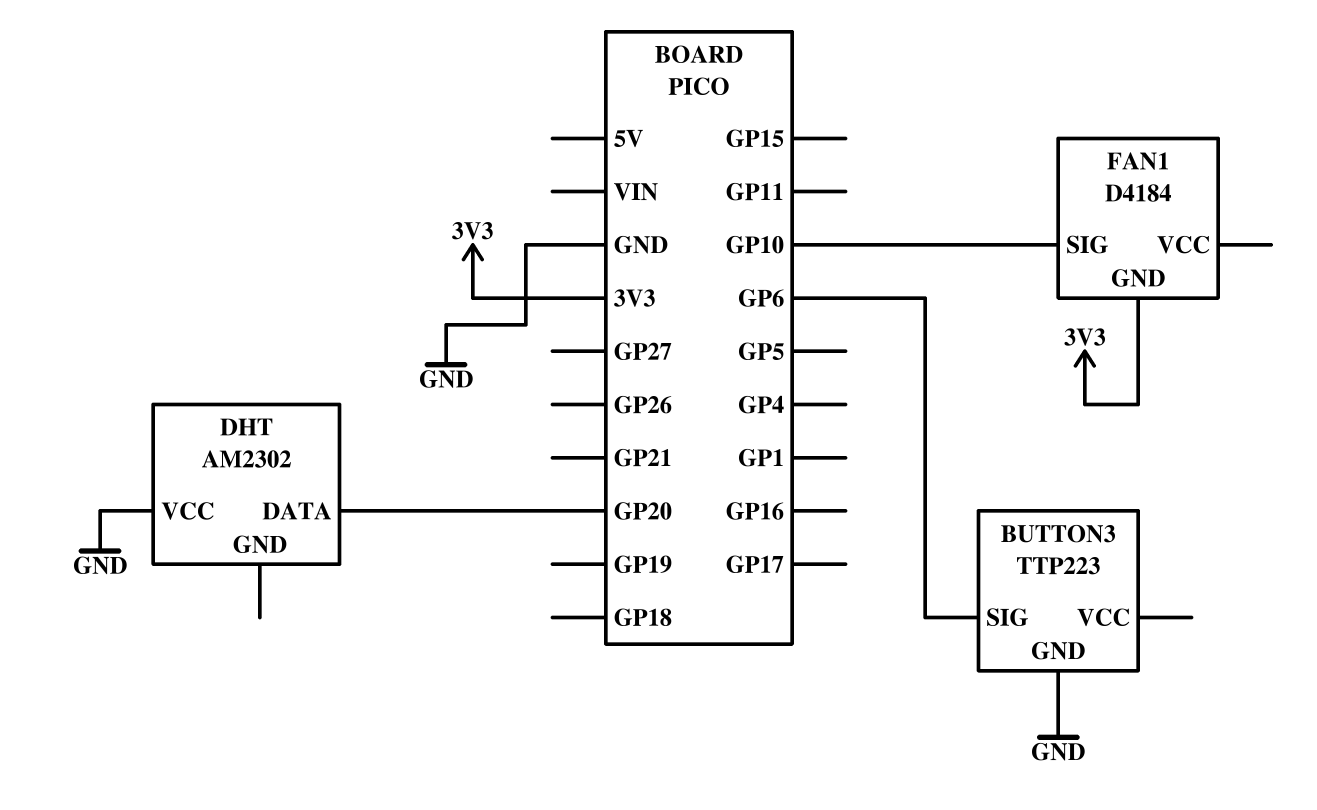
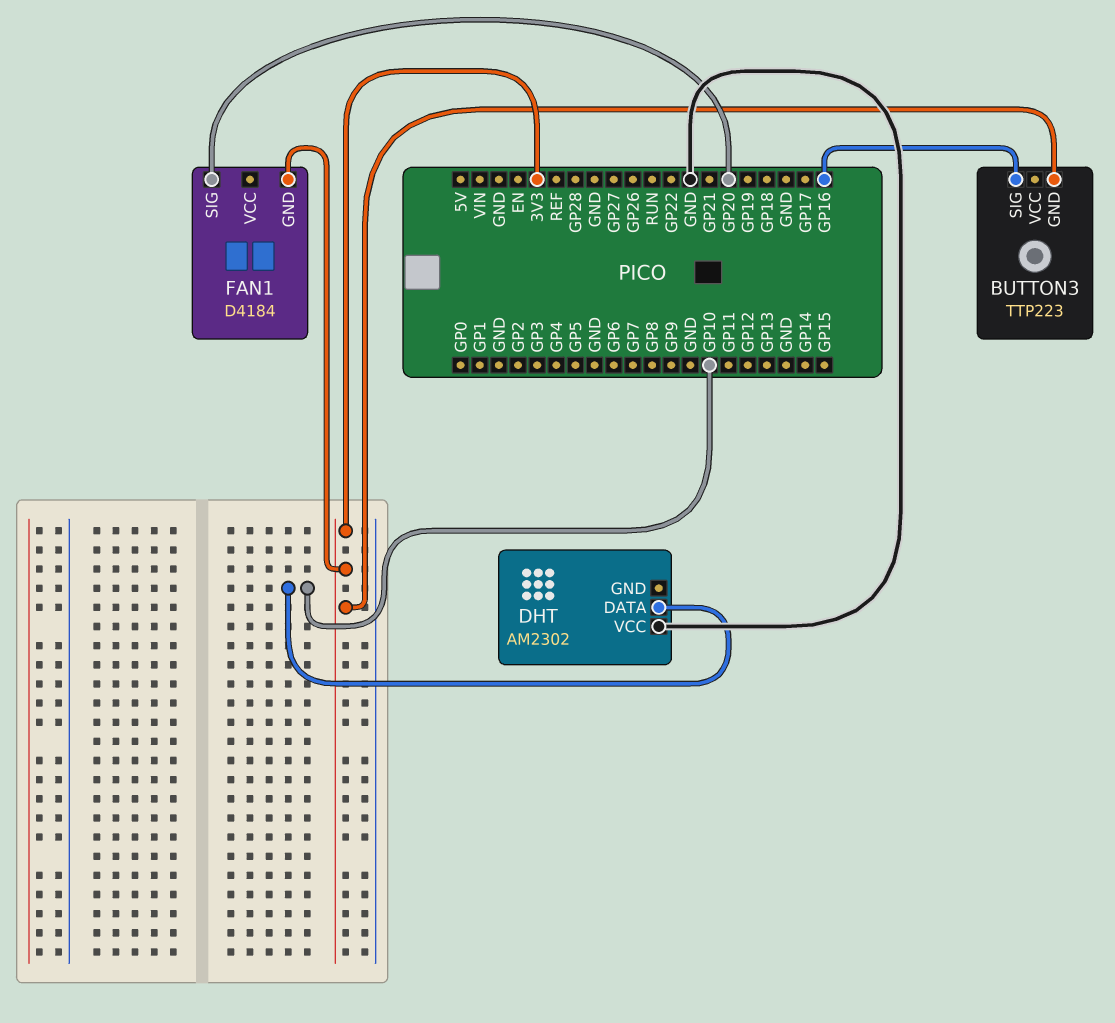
BUTTON3 pin GND: GND -> 3V3
BUTTON3 pin SIG: GP6 -> GP16
DHT pin DATA: GP20 -> GP10
FAN1 pin SIG: GP10 -> GP20

